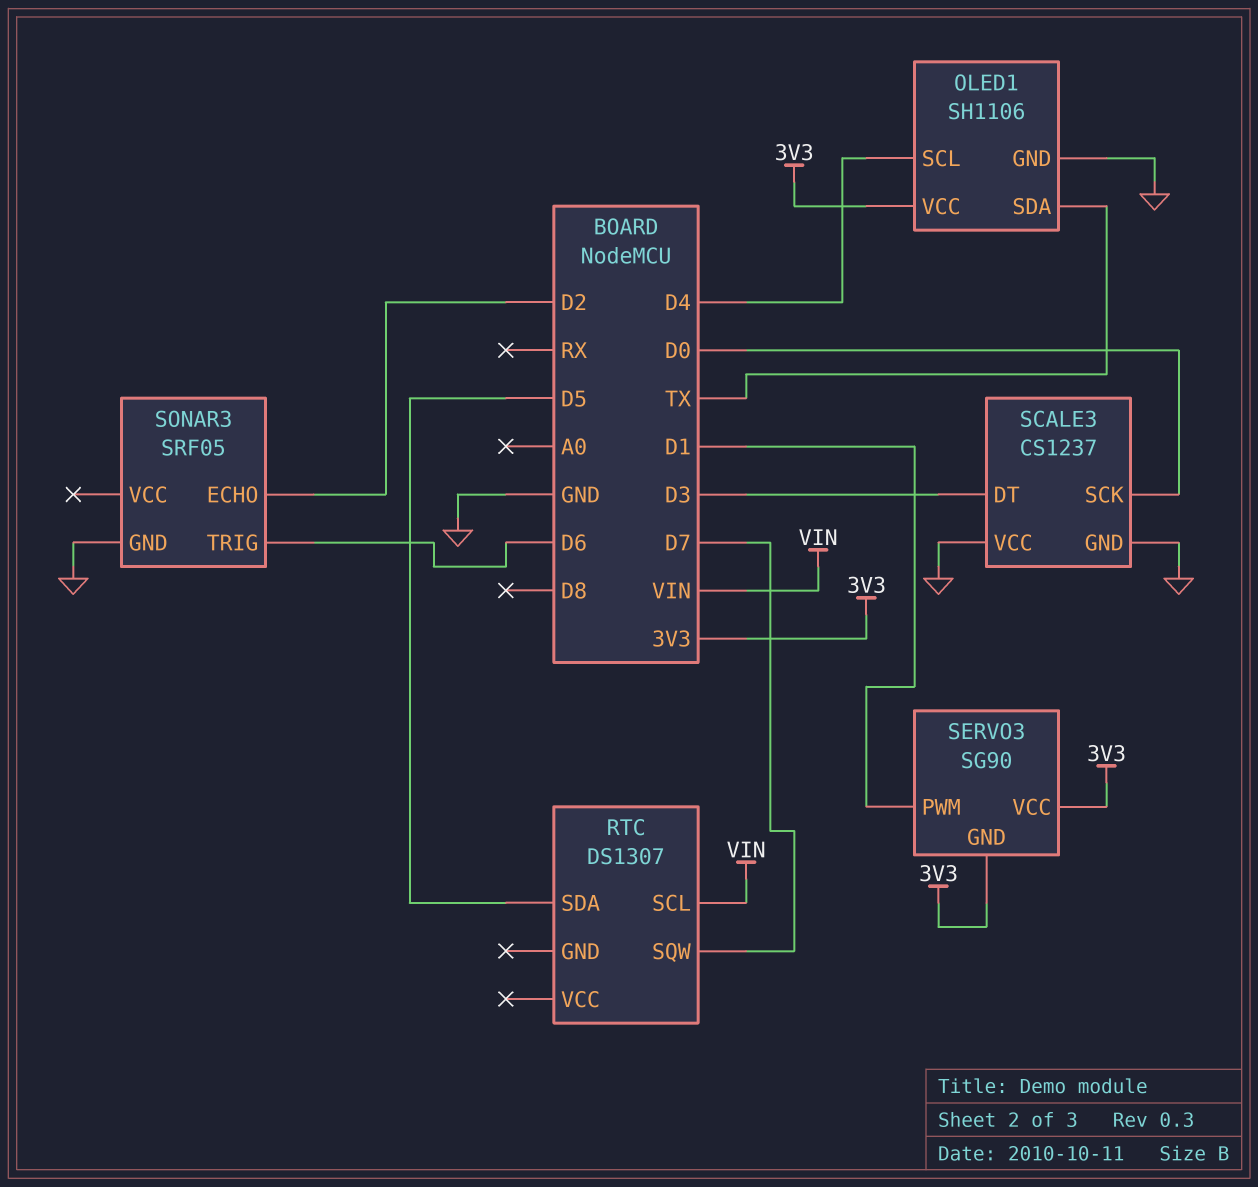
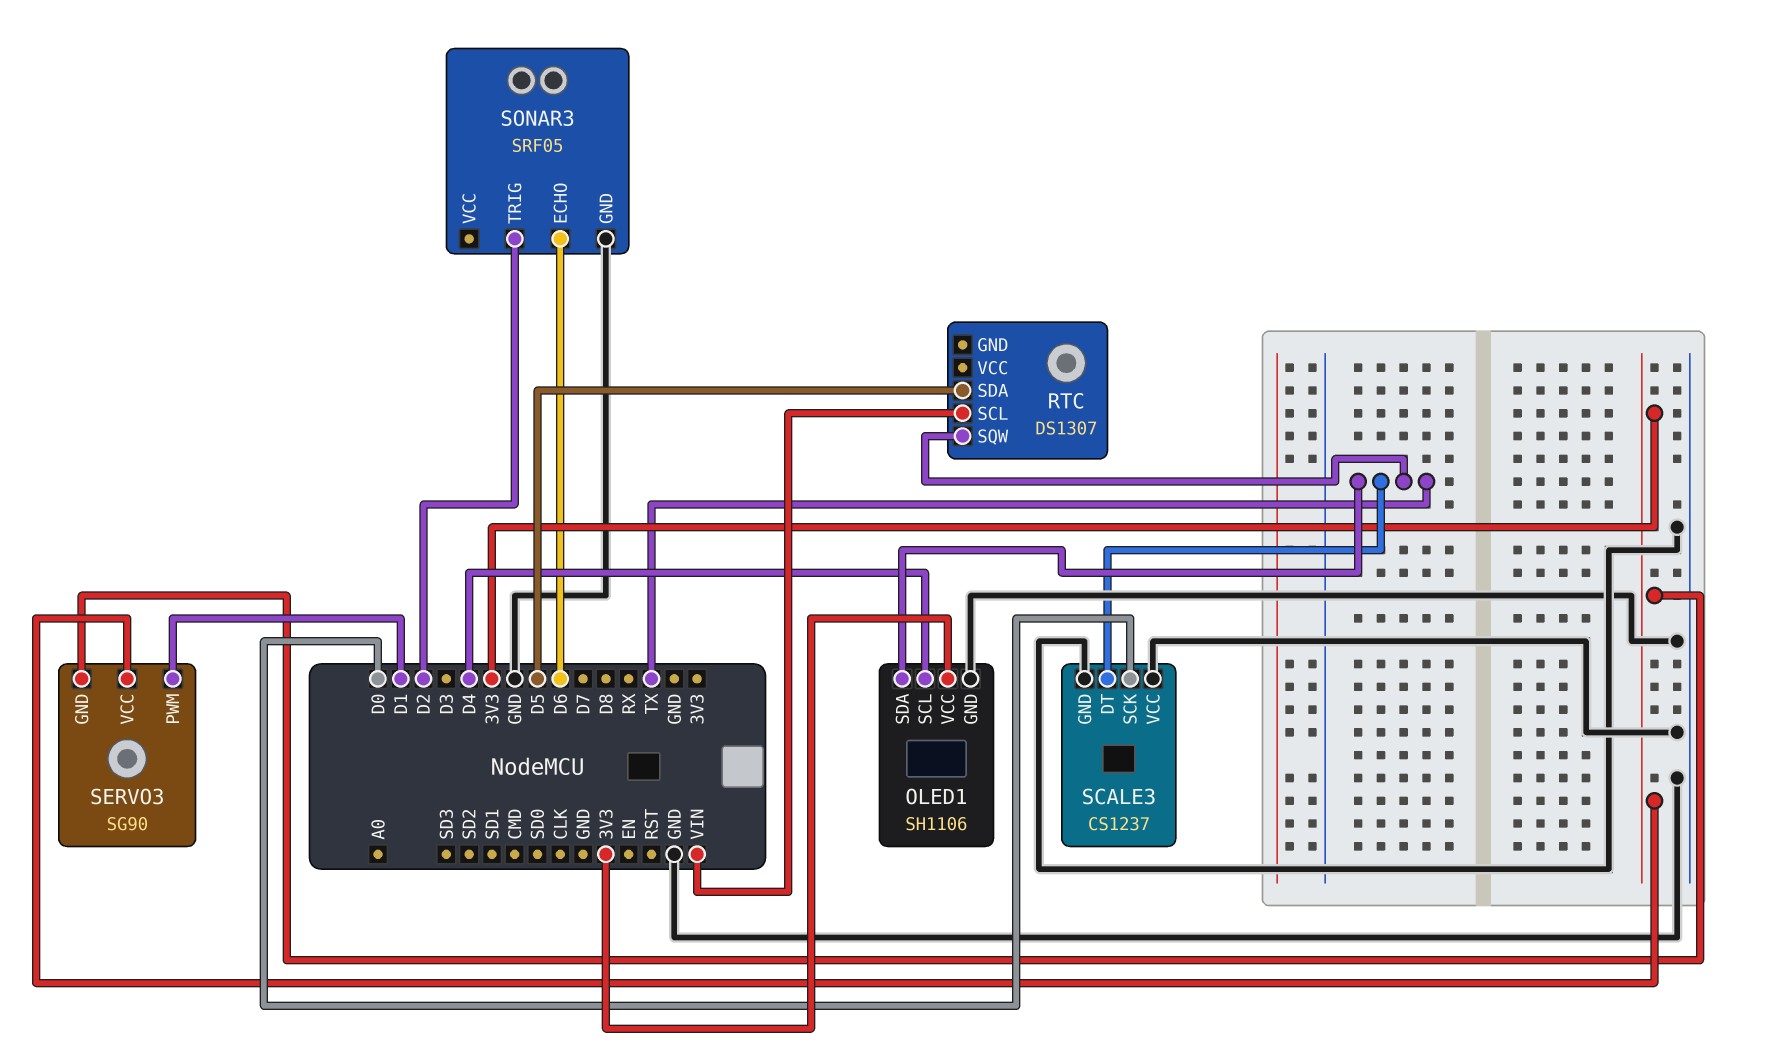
RTC pin SQW: D7 -> TX
SCALE3 pin DT: D3 -> TX
SONAR3 pin ECHO: D2 -> D6
SONAR3 pin TRIG: D6 -> D2

